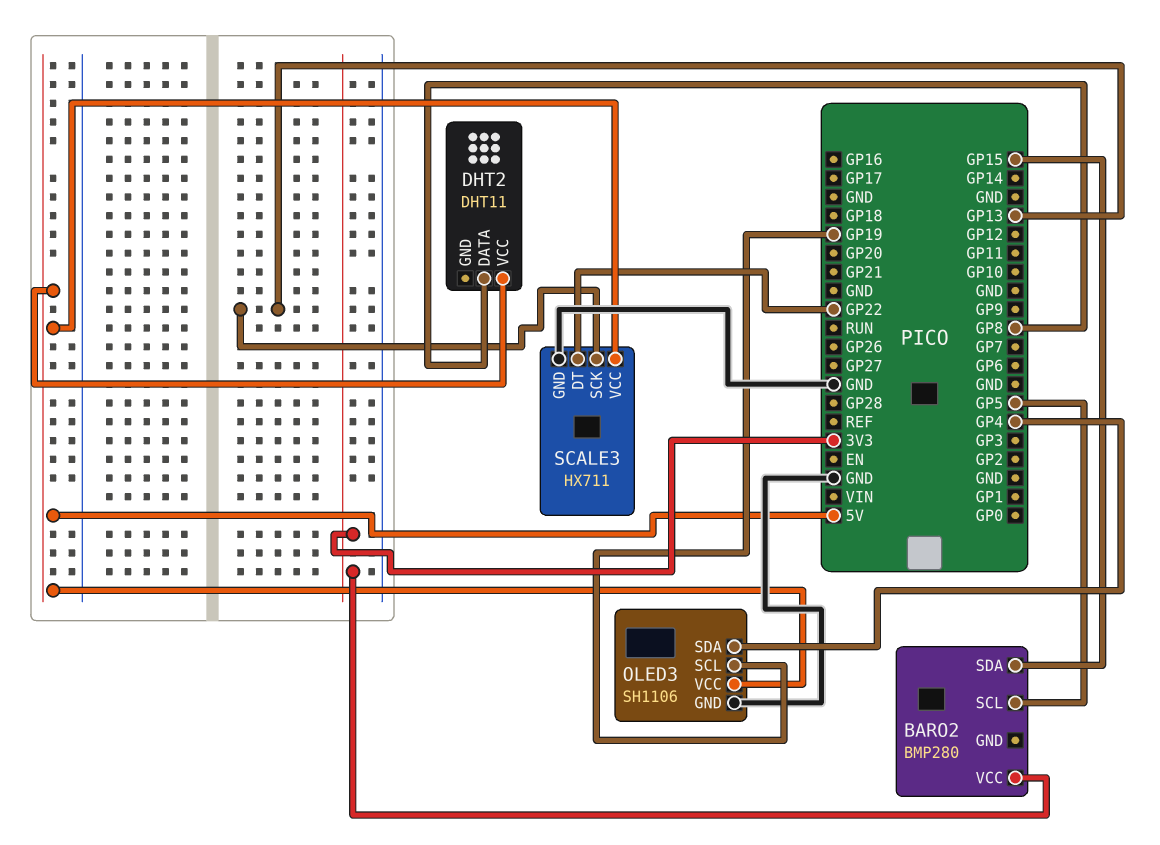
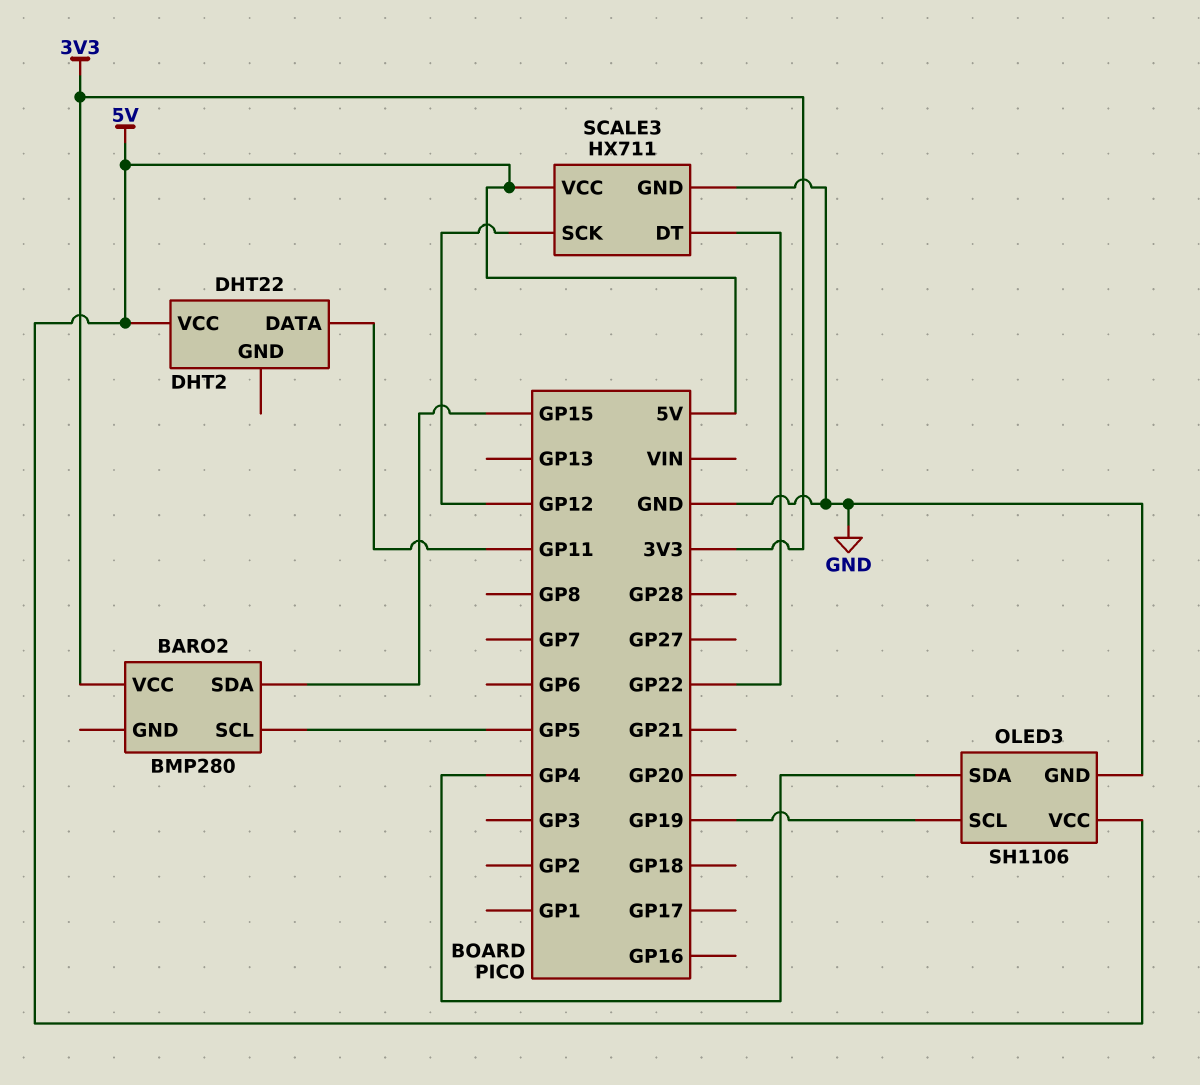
DHT2: DHT11 -> DHT22
DHT2 pin DATA: GP8 -> GP11
SCALE3 pin SCK: GP13 -> GP12

